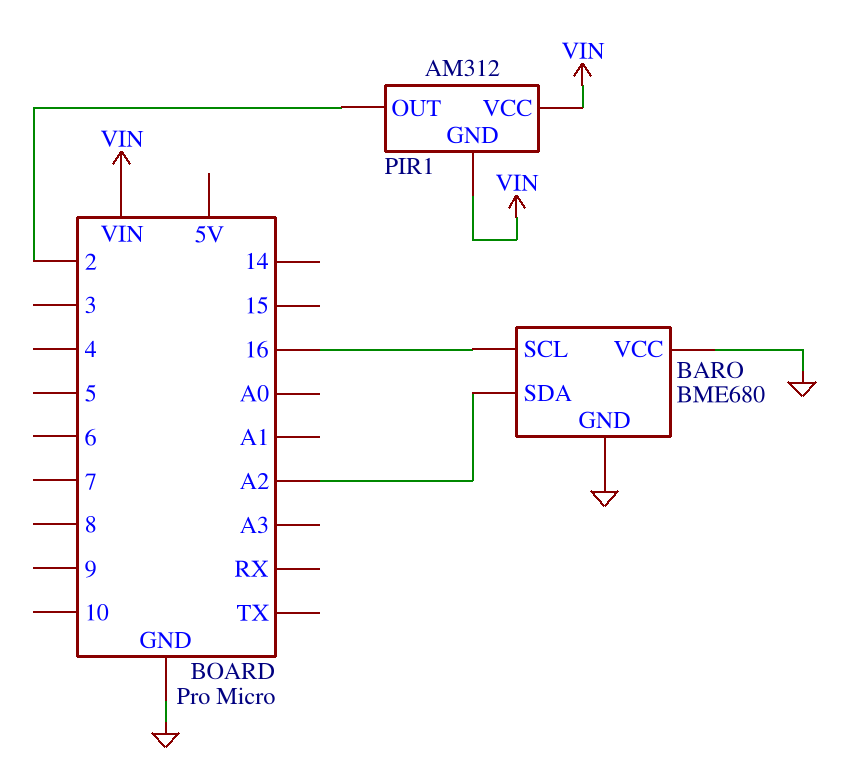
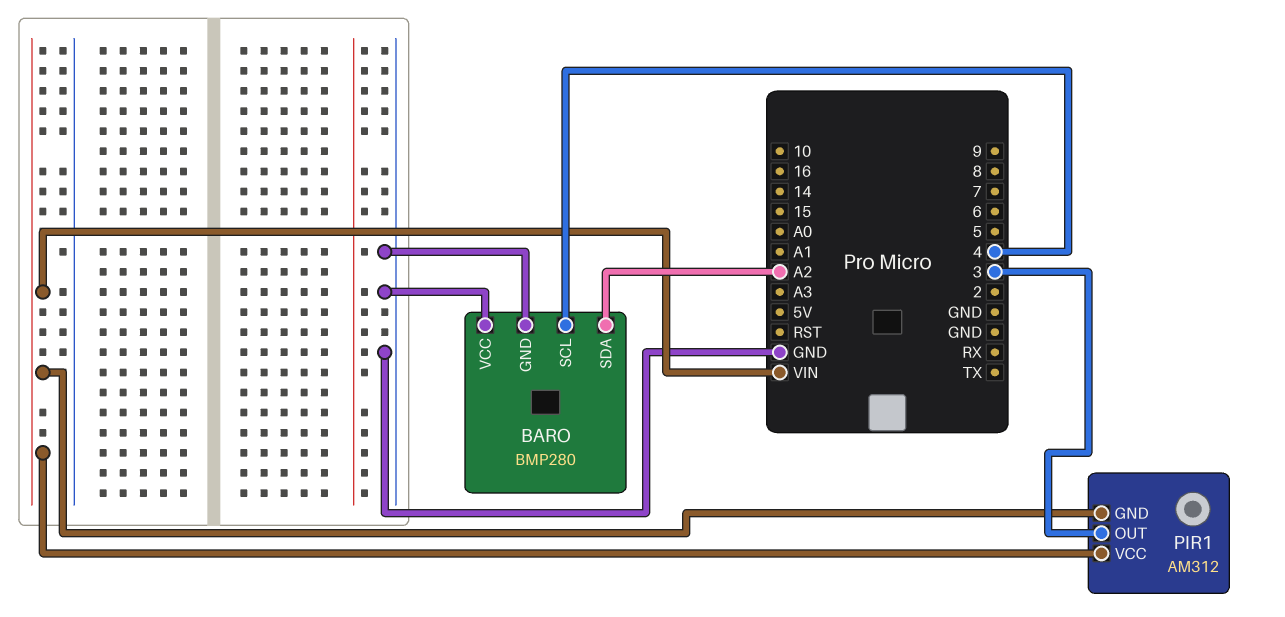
BARO: BME680 -> BMP280
BARO pin SCL: 16 -> 4
PIR1 pin OUT: 2 -> 3

